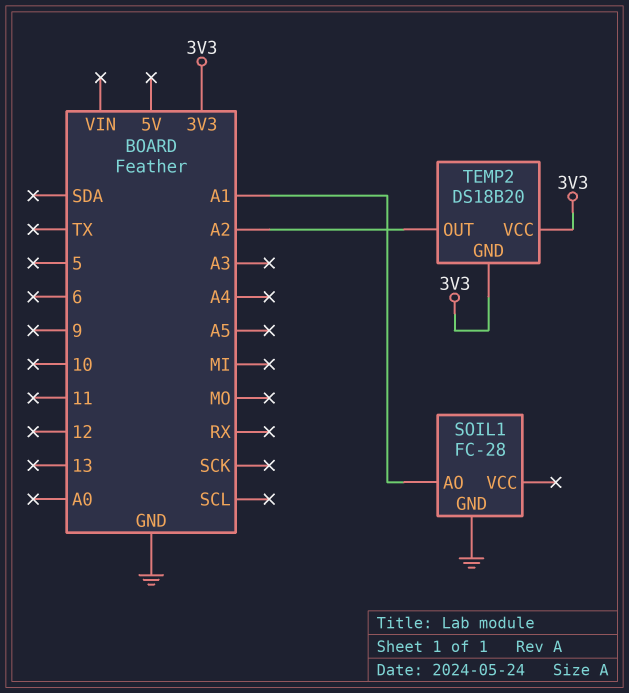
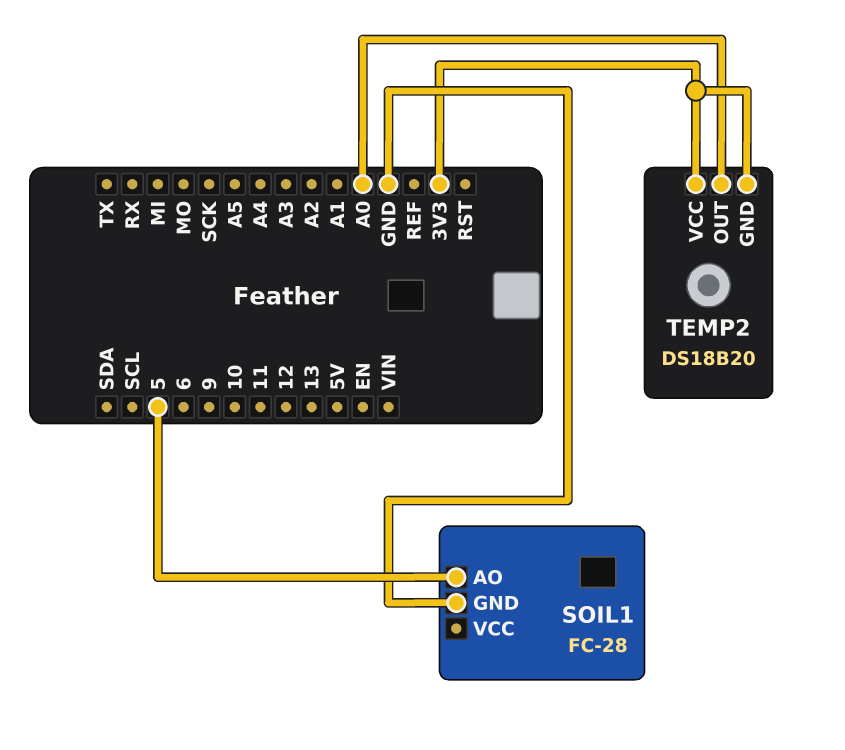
SOIL1 pin AO: A1 -> 5
TEMP2 pin OUT: A2 -> A0

